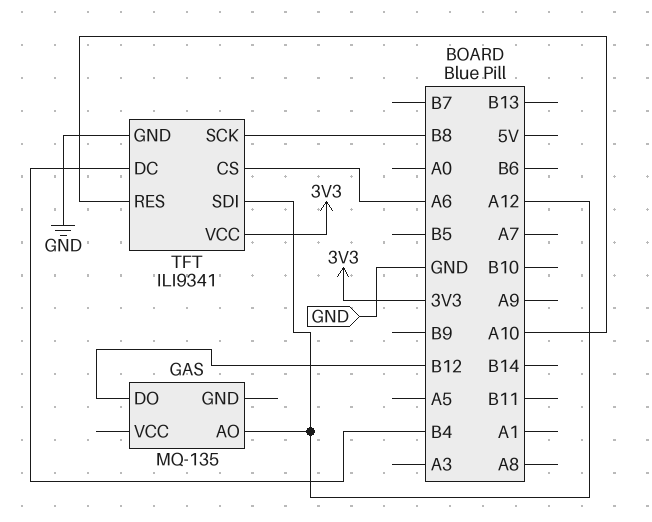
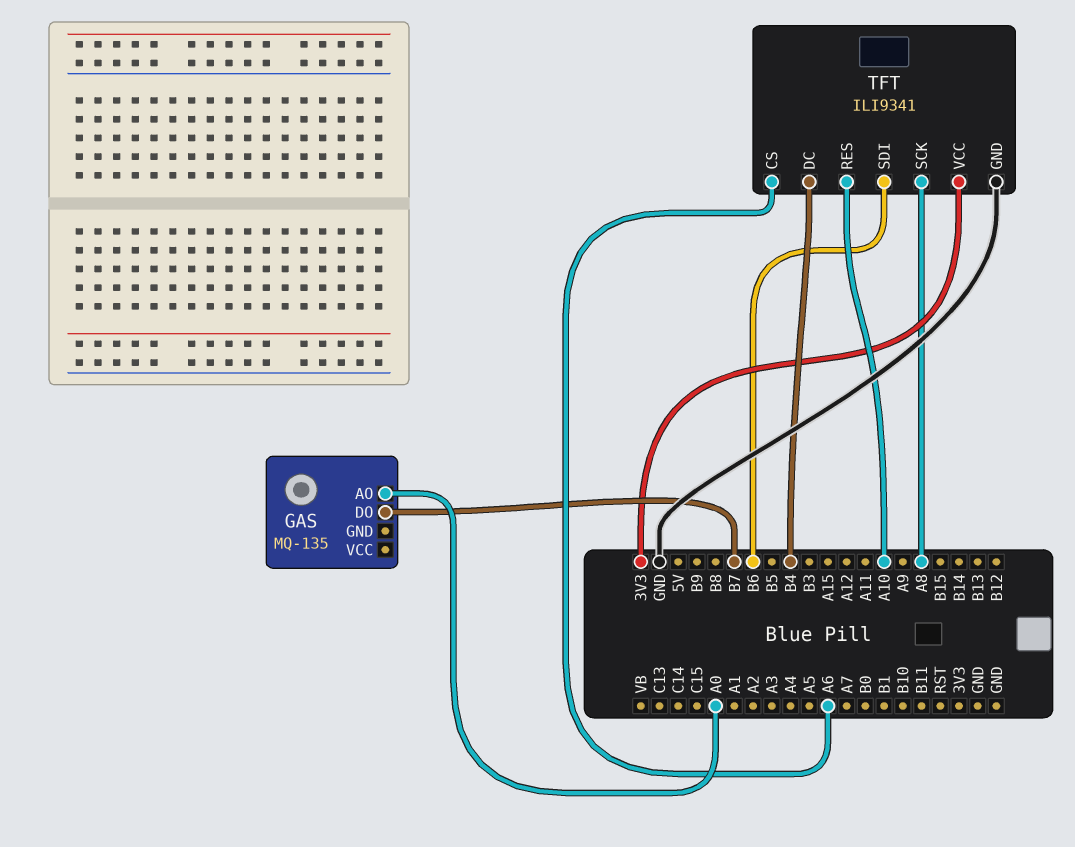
GAS pin AO: A12 -> A0
GAS pin DO: B12 -> B7
TFT pin SCK: B8 -> A8
TFT pin SDI: A12 -> B6

